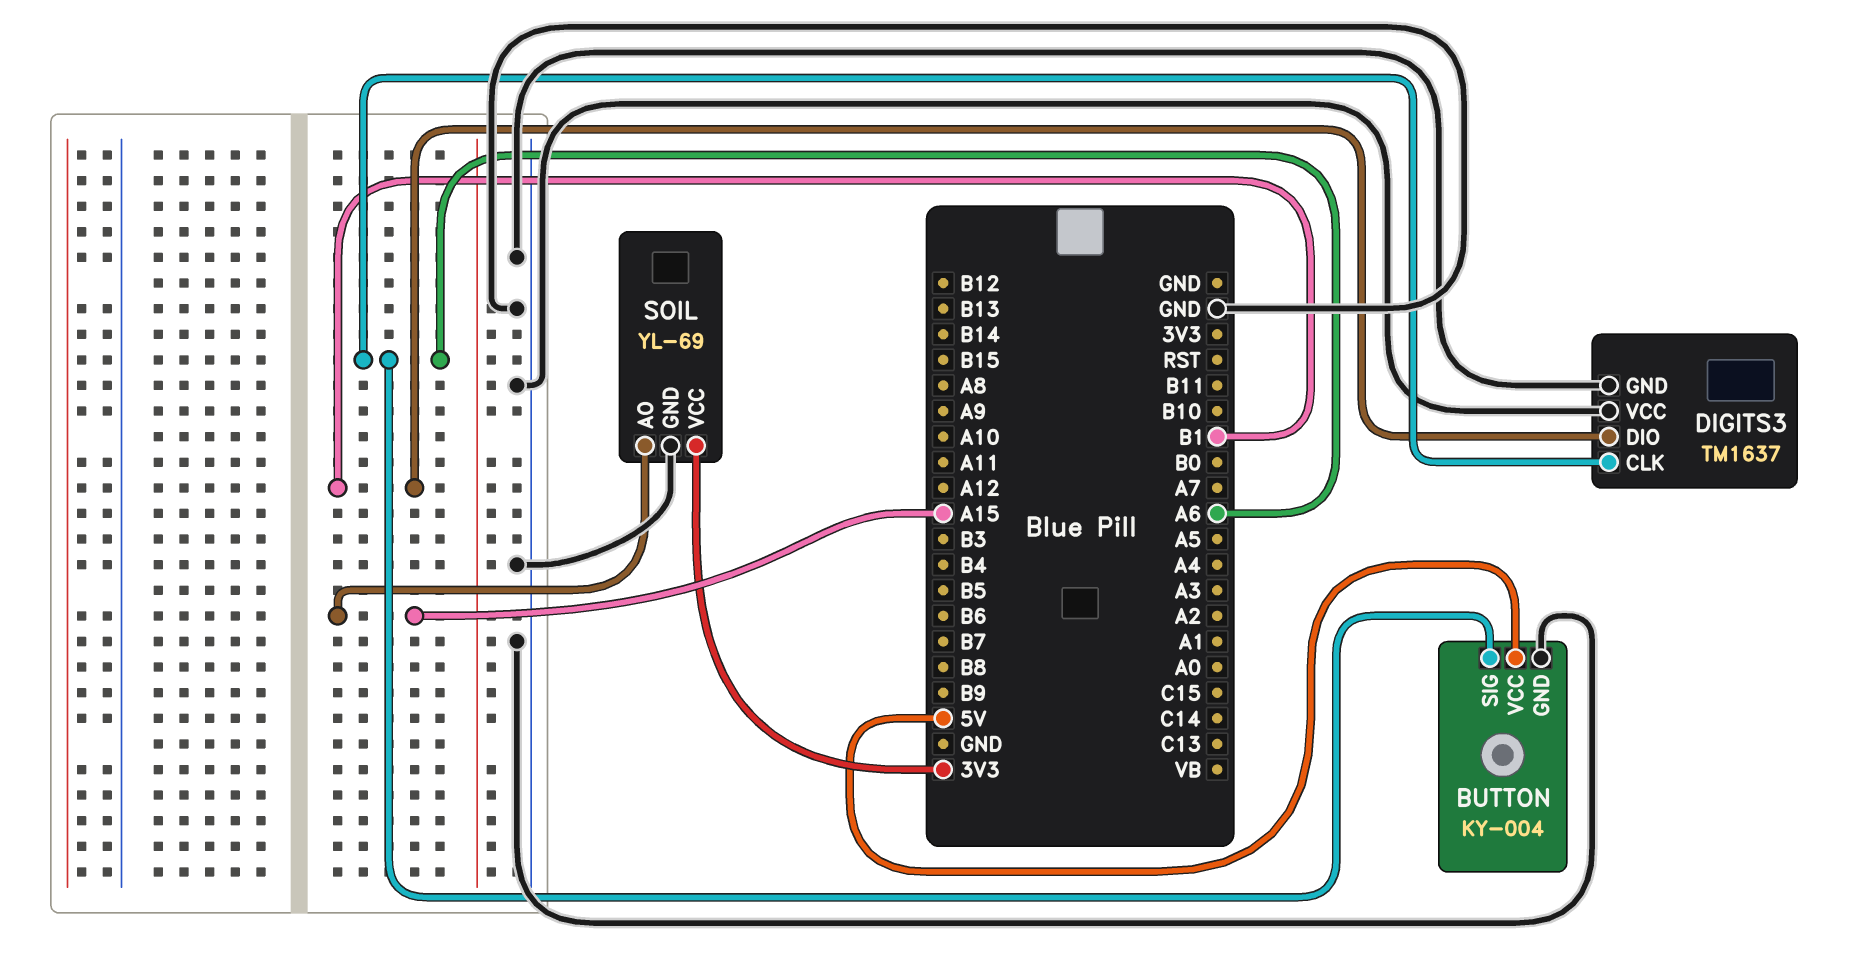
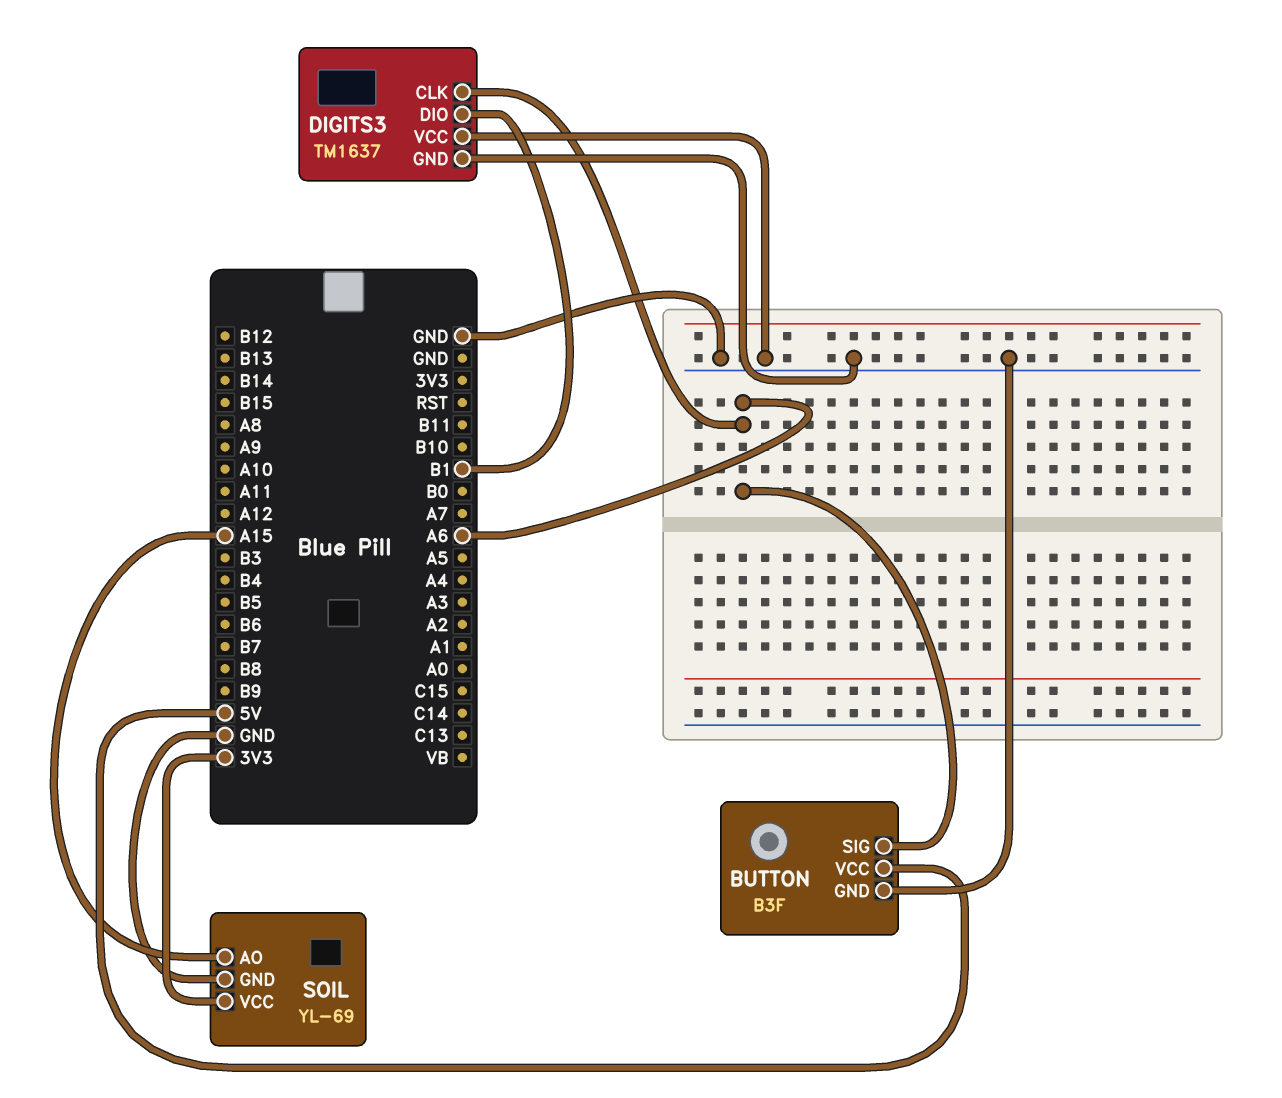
BUTTON: KY-004 -> B3F

